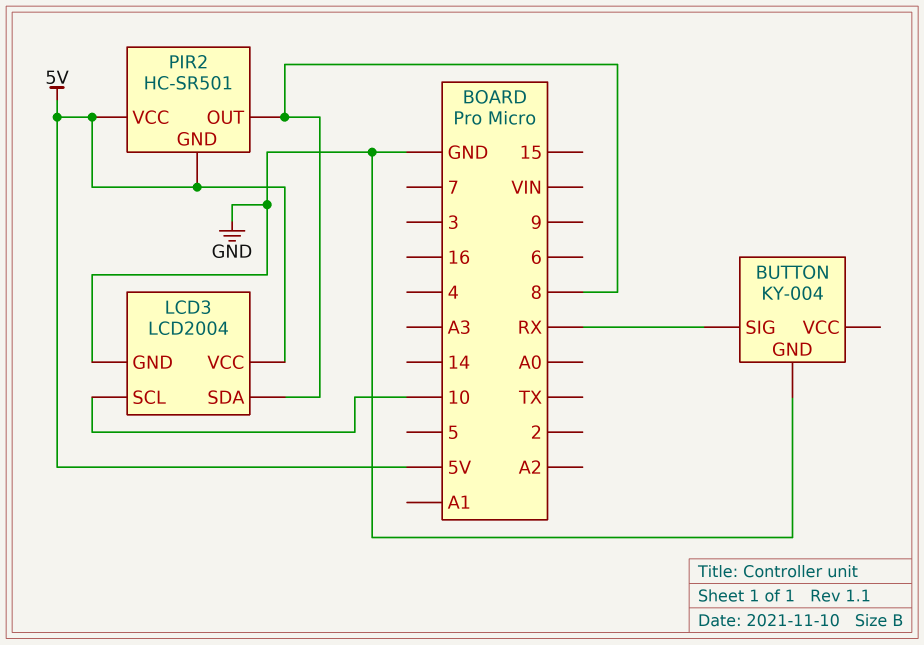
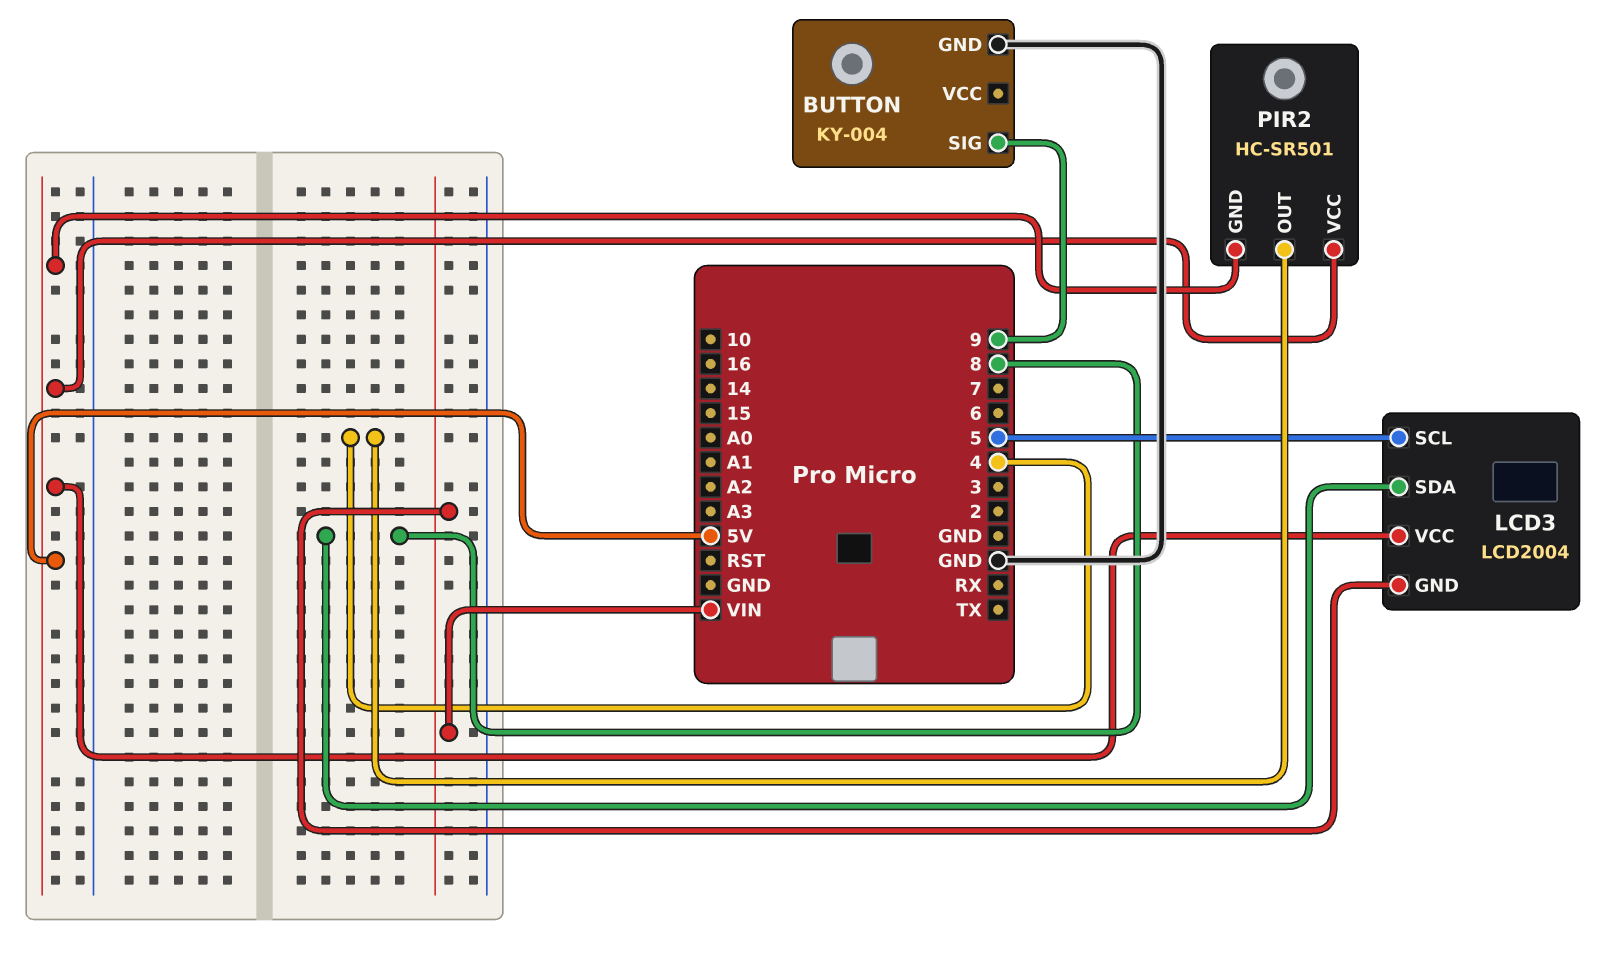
BUTTON pin SIG: RX -> 9
LCD3 pin GND: GND -> VIN
LCD3 pin SCL: 10 -> 5
PIR2 pin OUT: 8 -> 4

